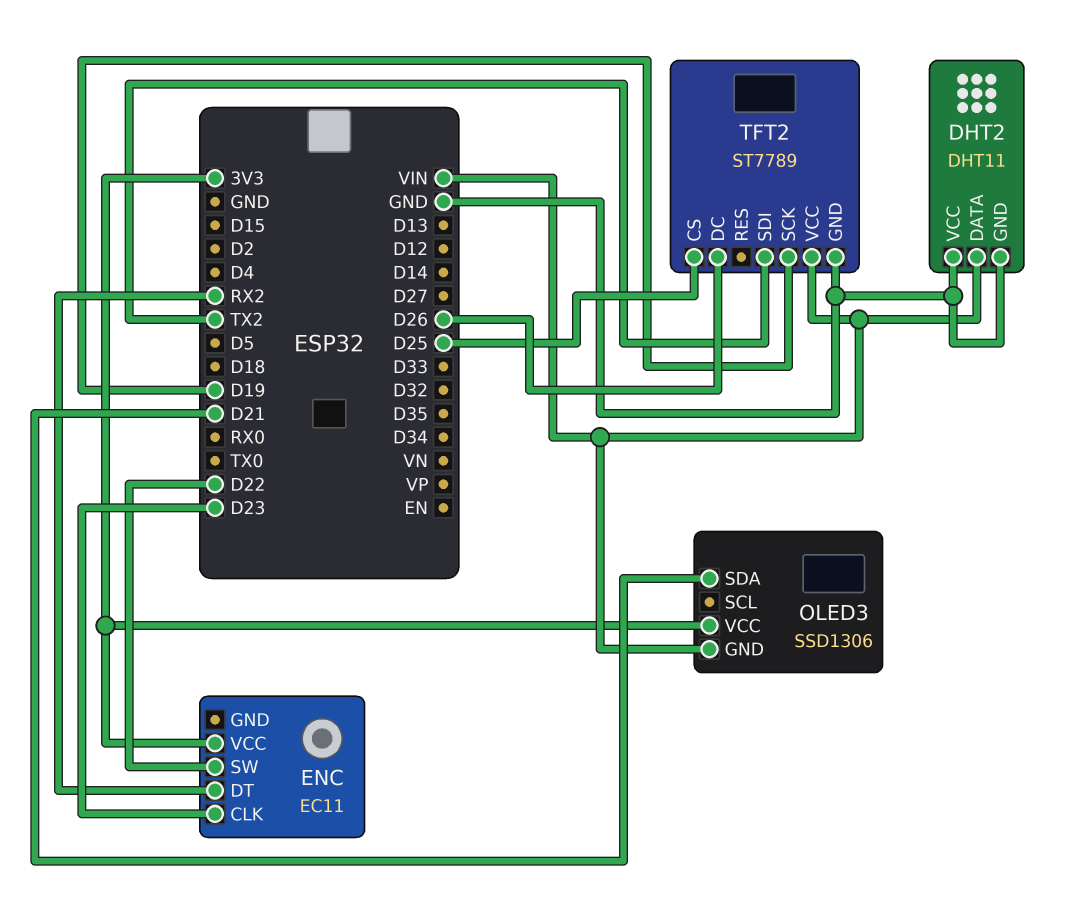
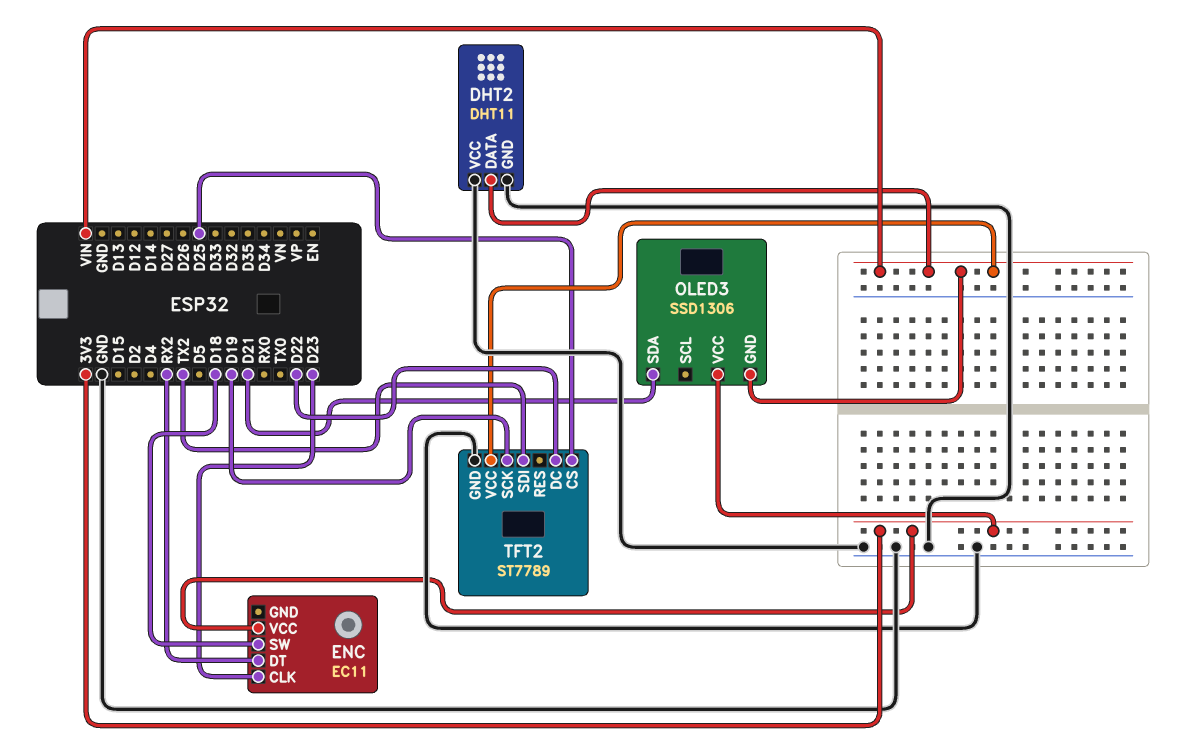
ENC pin SW: D22 -> D18
TFT2 pin DC: D26 -> D22

